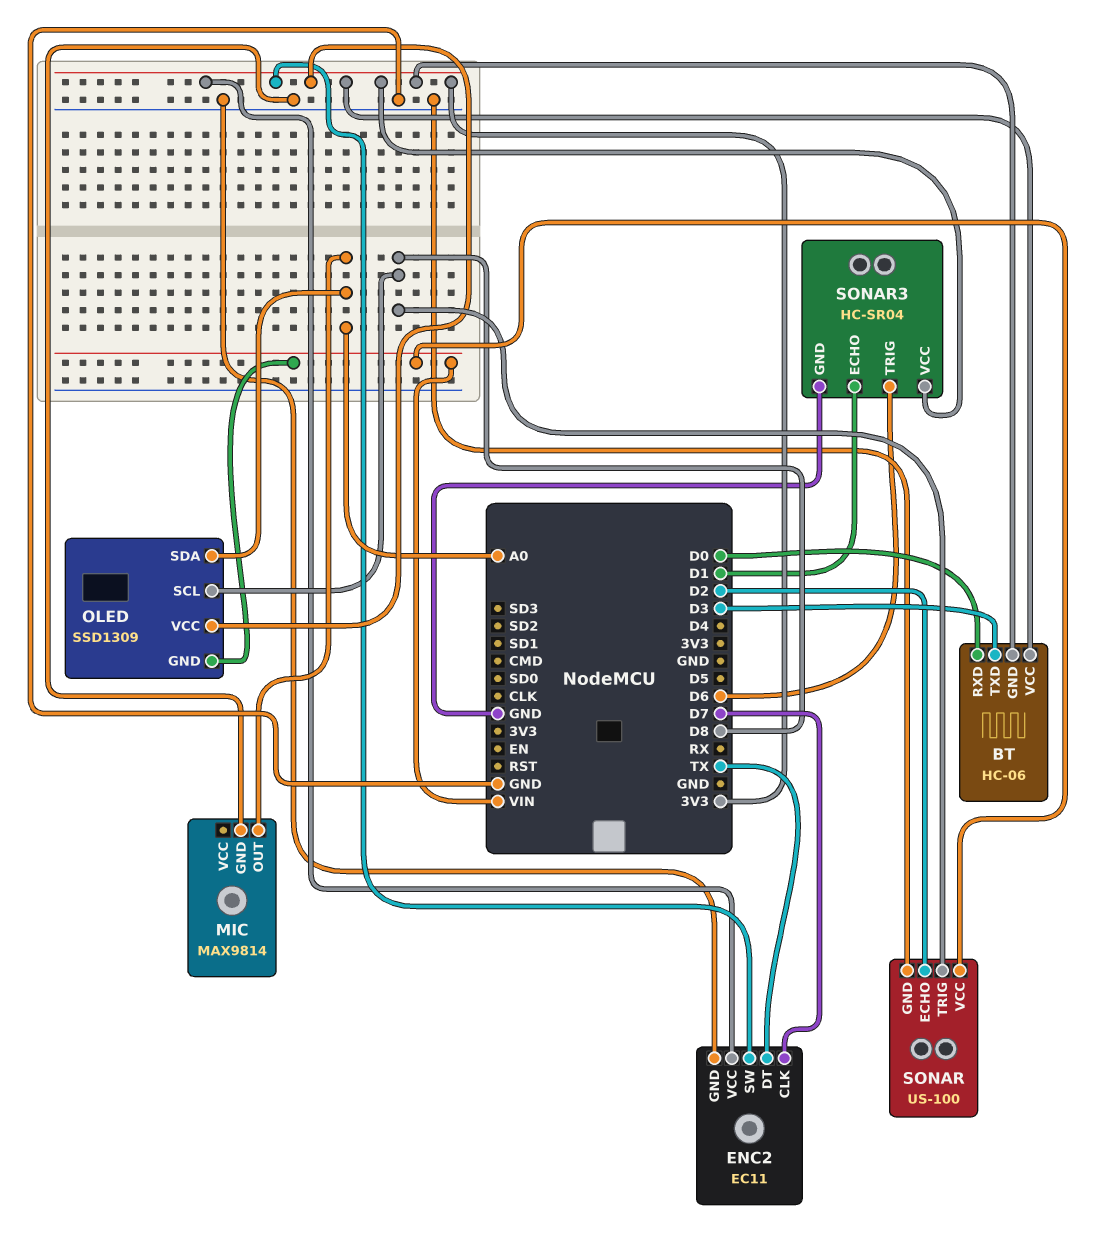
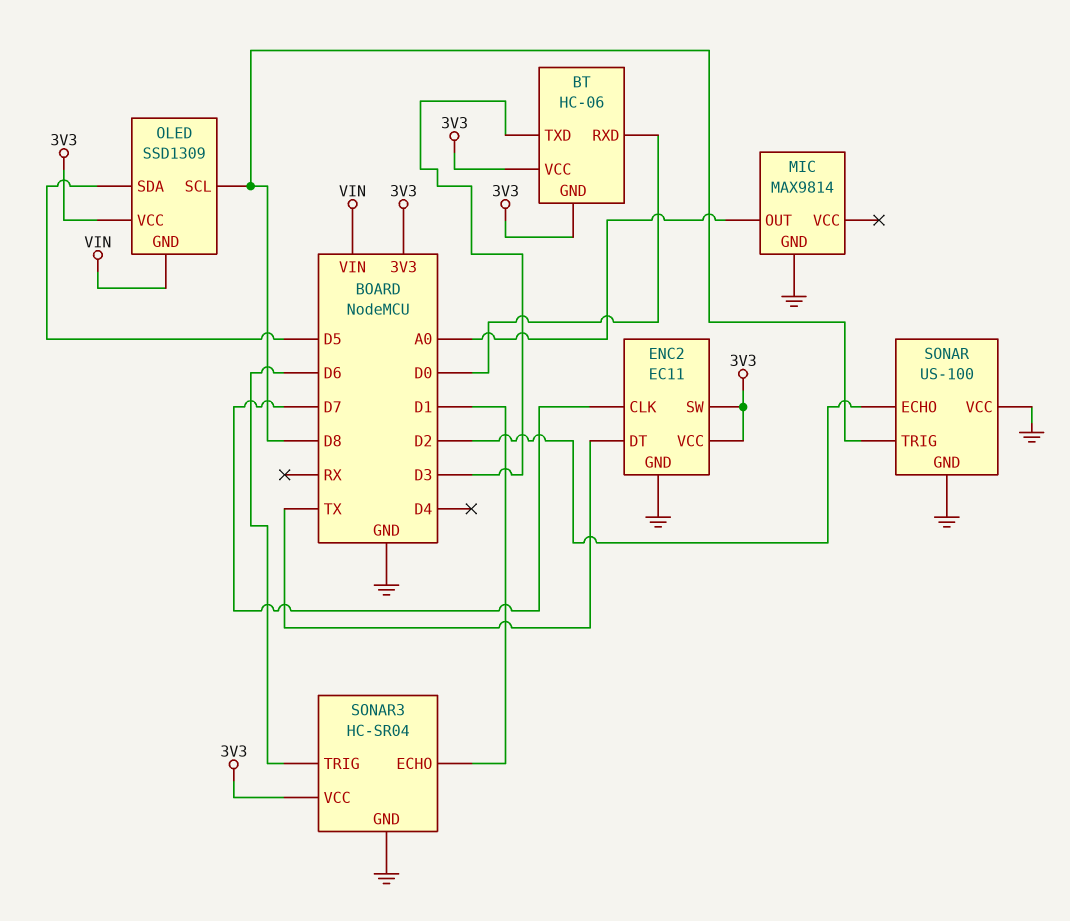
OLED pin SDA: A0 -> D5
SONAR pin VCC: VIN -> GND

